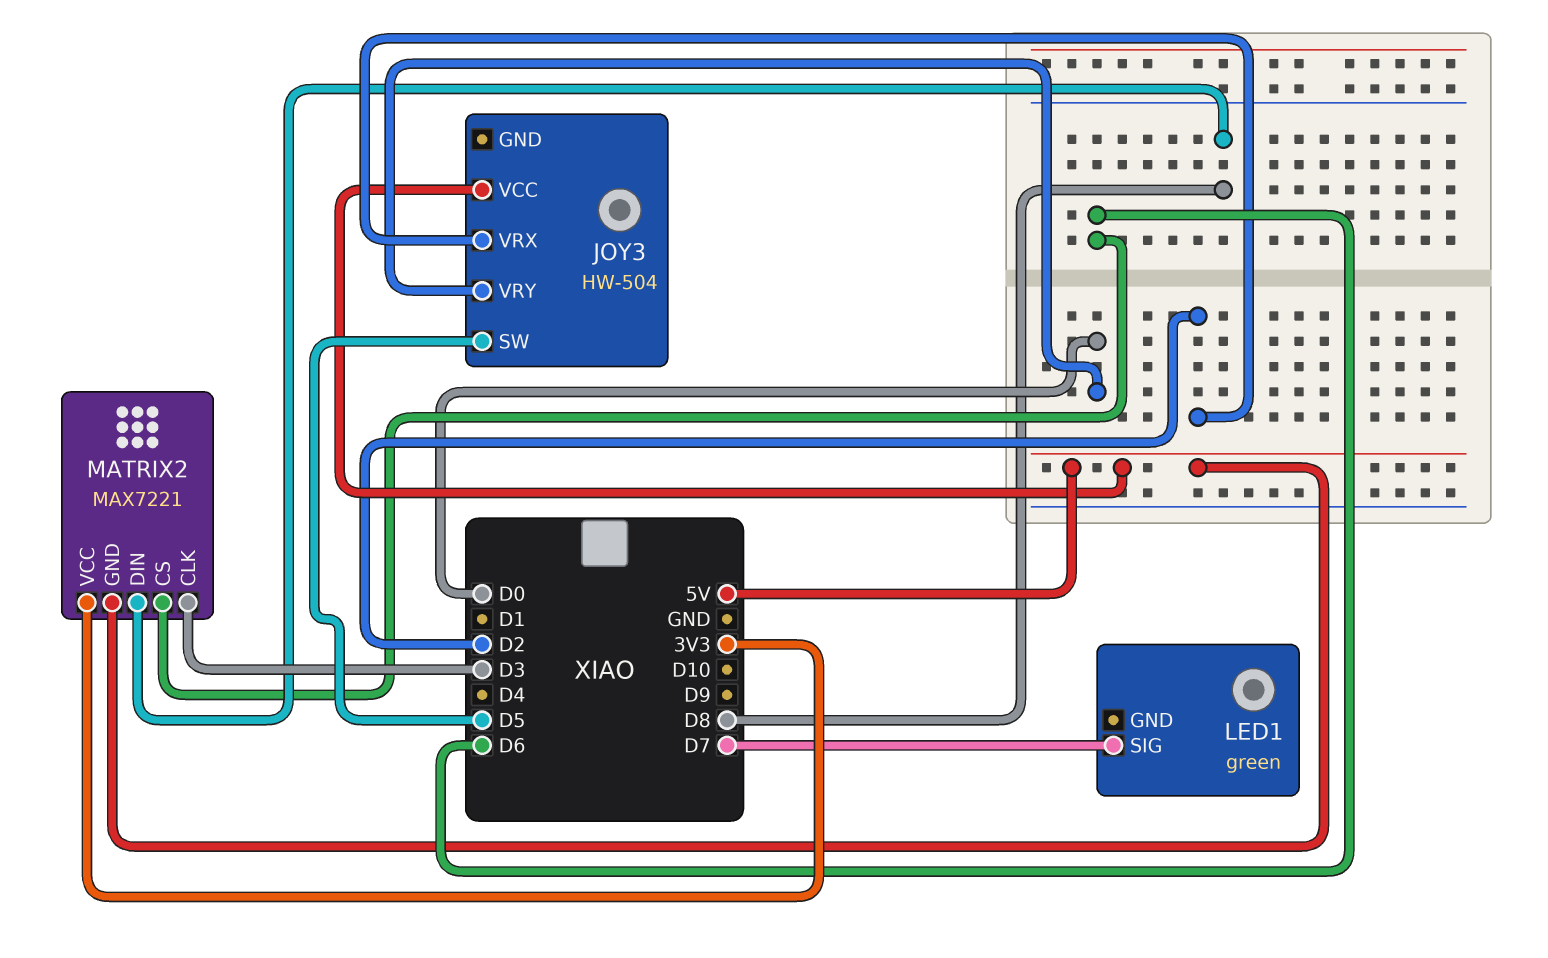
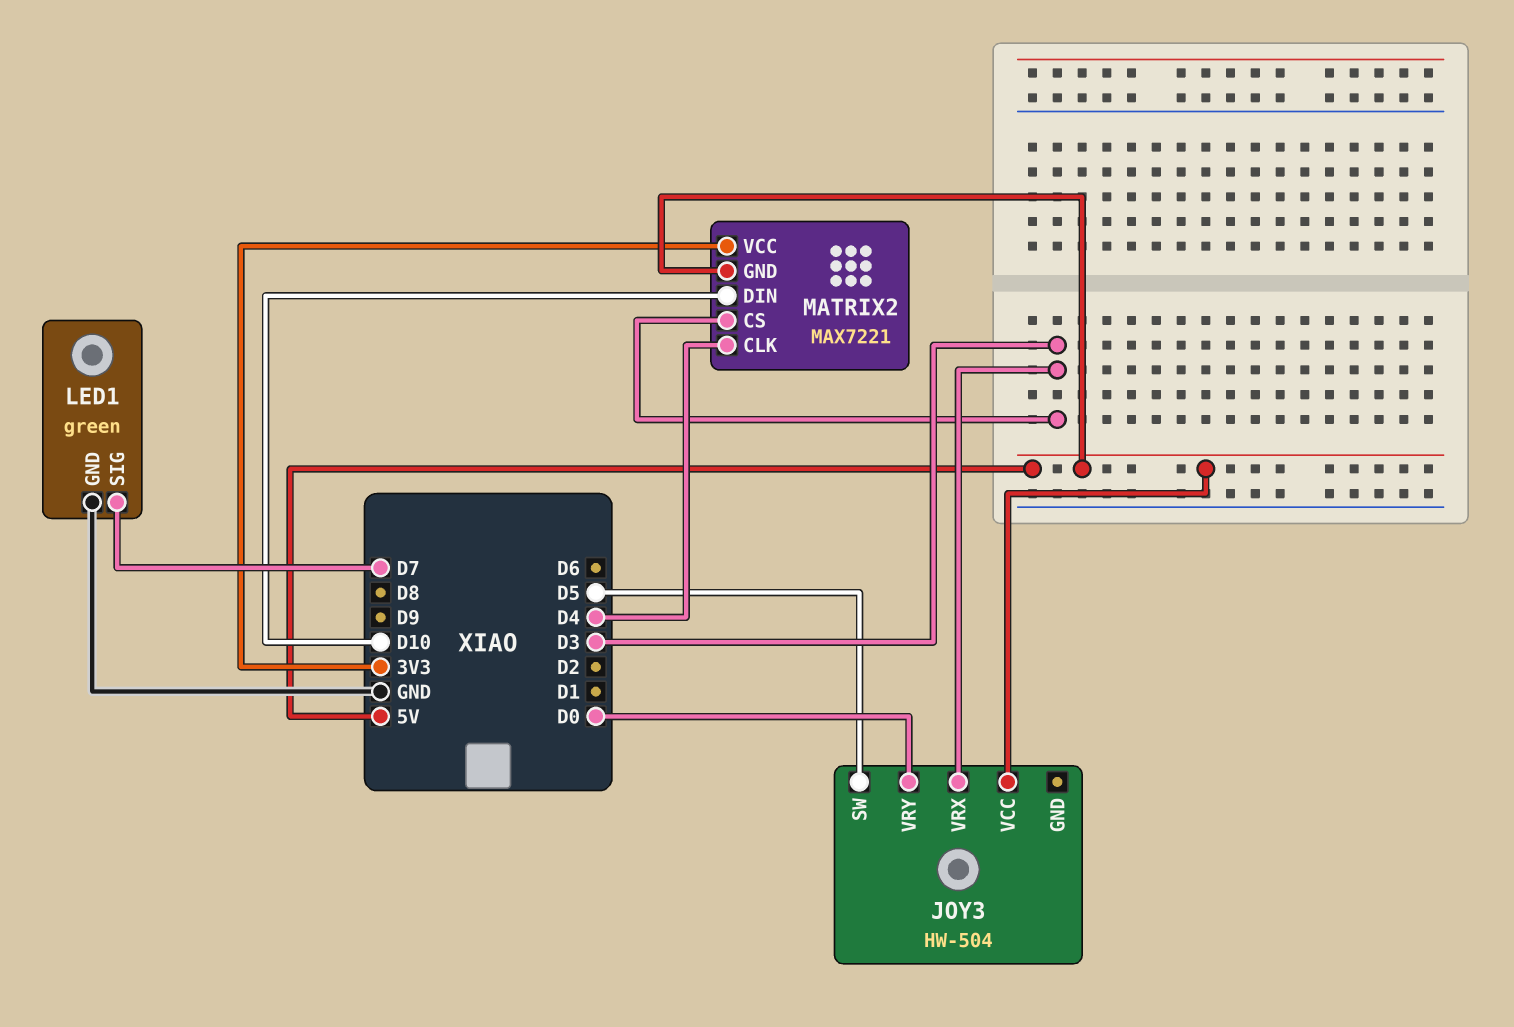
JOY3 pin VRX: D2 -> D3
LED1 pin GND: none -> GND
MATRIX2 pin CLK: D3 -> D4
MATRIX2 pin CS: D6 -> D3
MATRIX2 pin DIN: D8 -> D10

